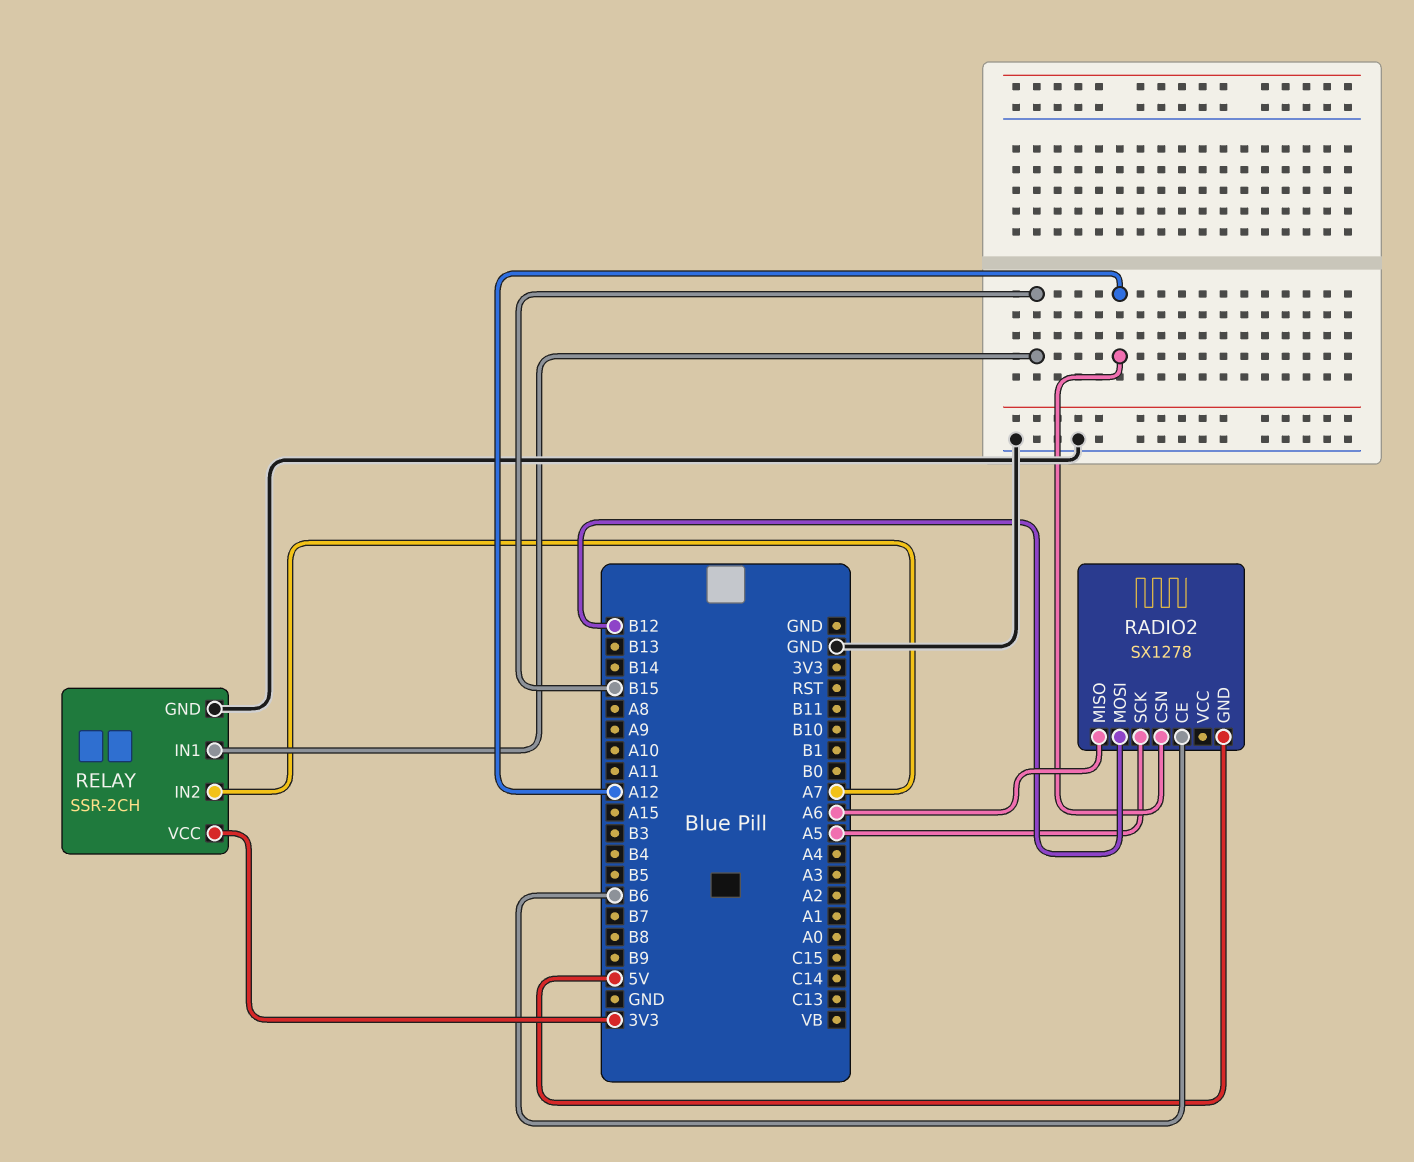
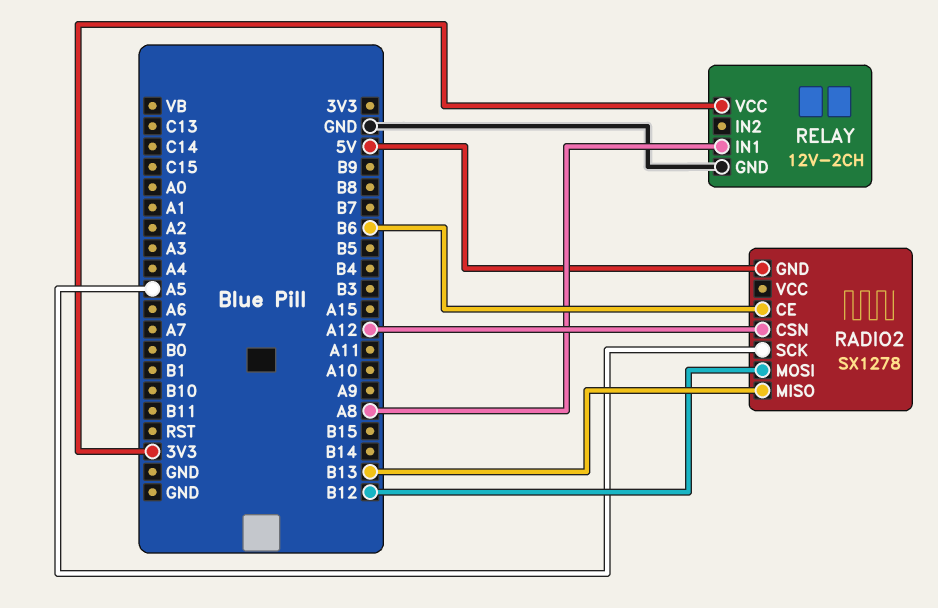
RADIO2 pin MISO: A6 -> B13
RELAY: SSR-2CH -> 12V-2CH
RELAY pin IN1: B15 -> A8
RELAY pin IN2: A7 -> none

